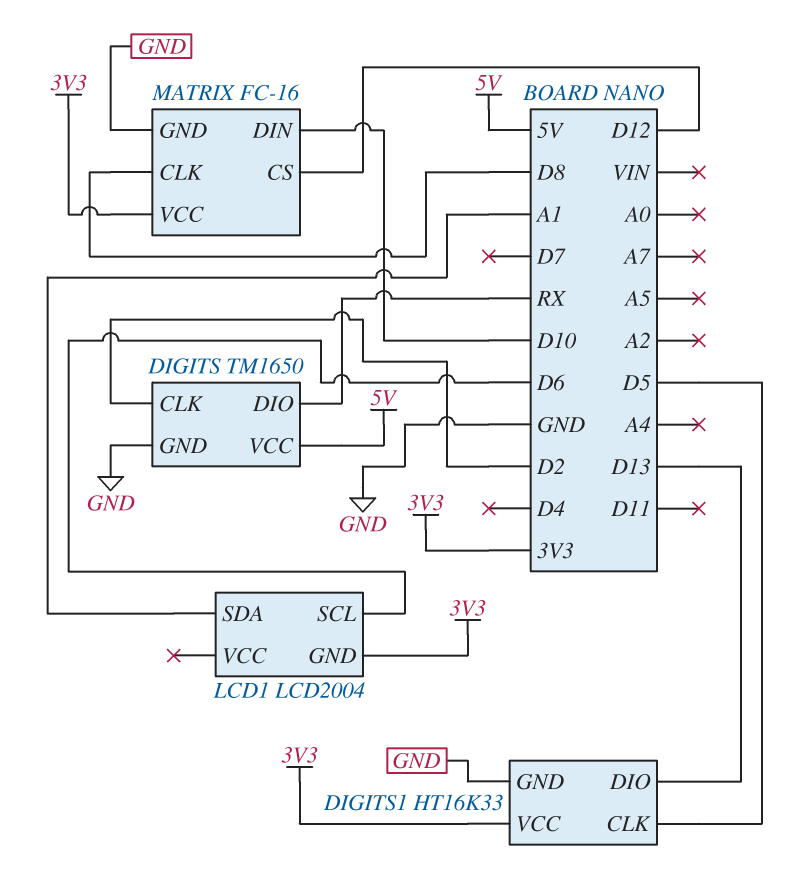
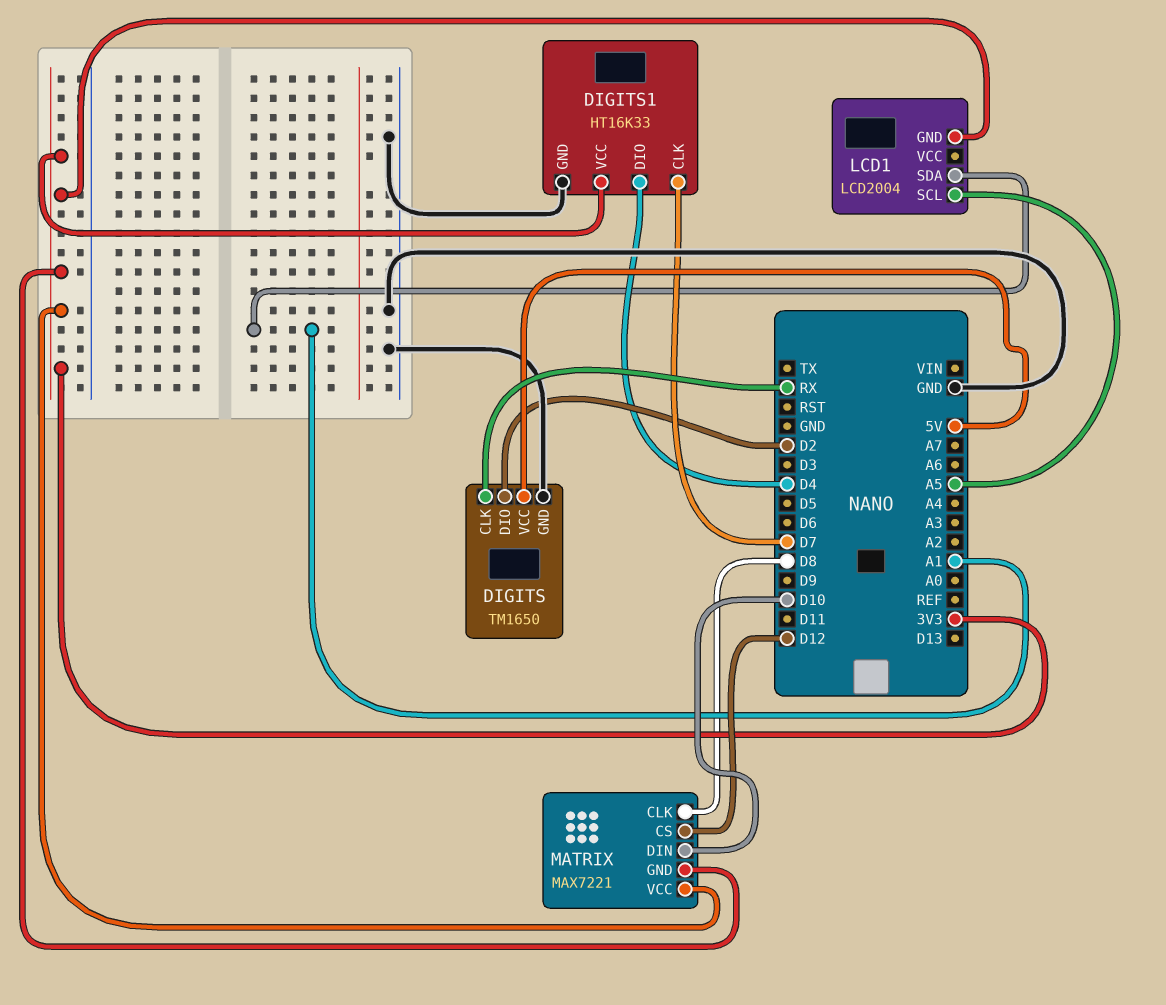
DIGITS pin CLK: D2 -> RX
DIGITS pin DIO: RX -> D2
DIGITS1 pin CLK: D5 -> D7
DIGITS1 pin DIO: D13 -> D4
LCD1 pin SCL: D6 -> A5
MATRIX: FC-16 -> MAX7221
MATRIX pin GND: GND -> 3V3

